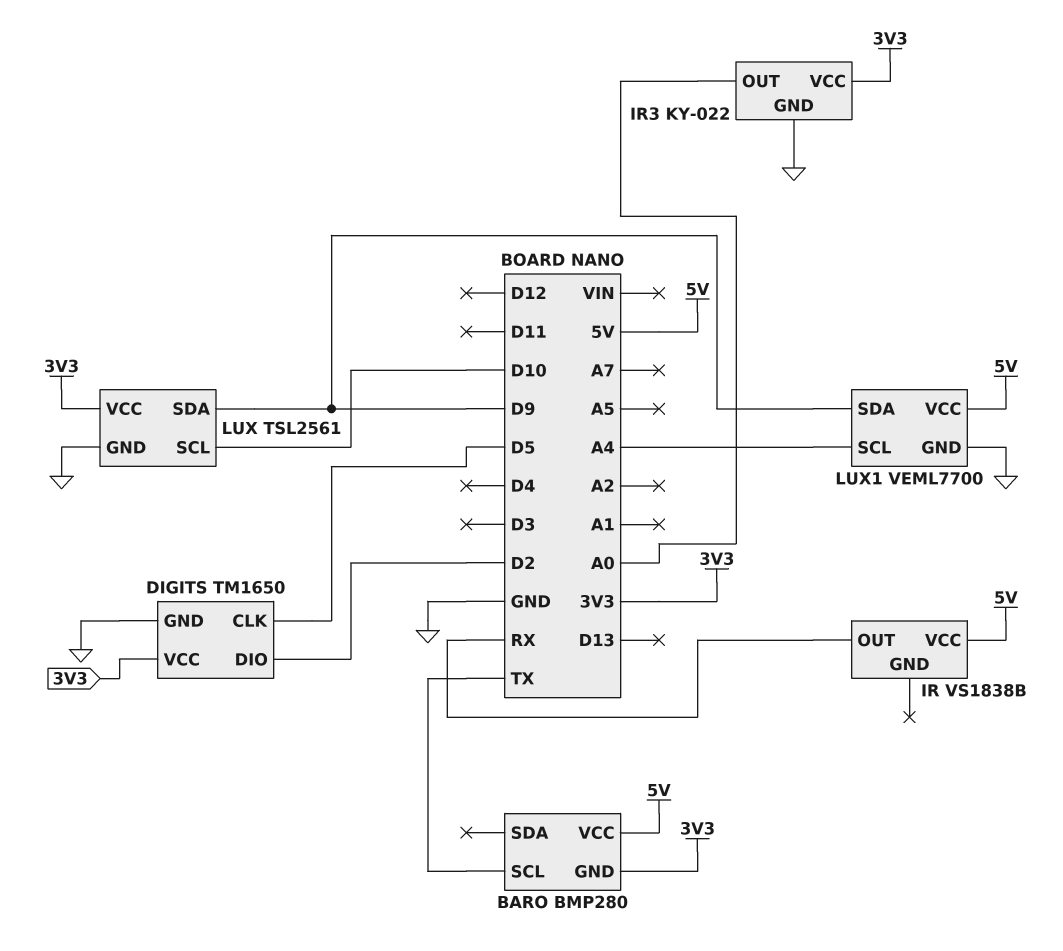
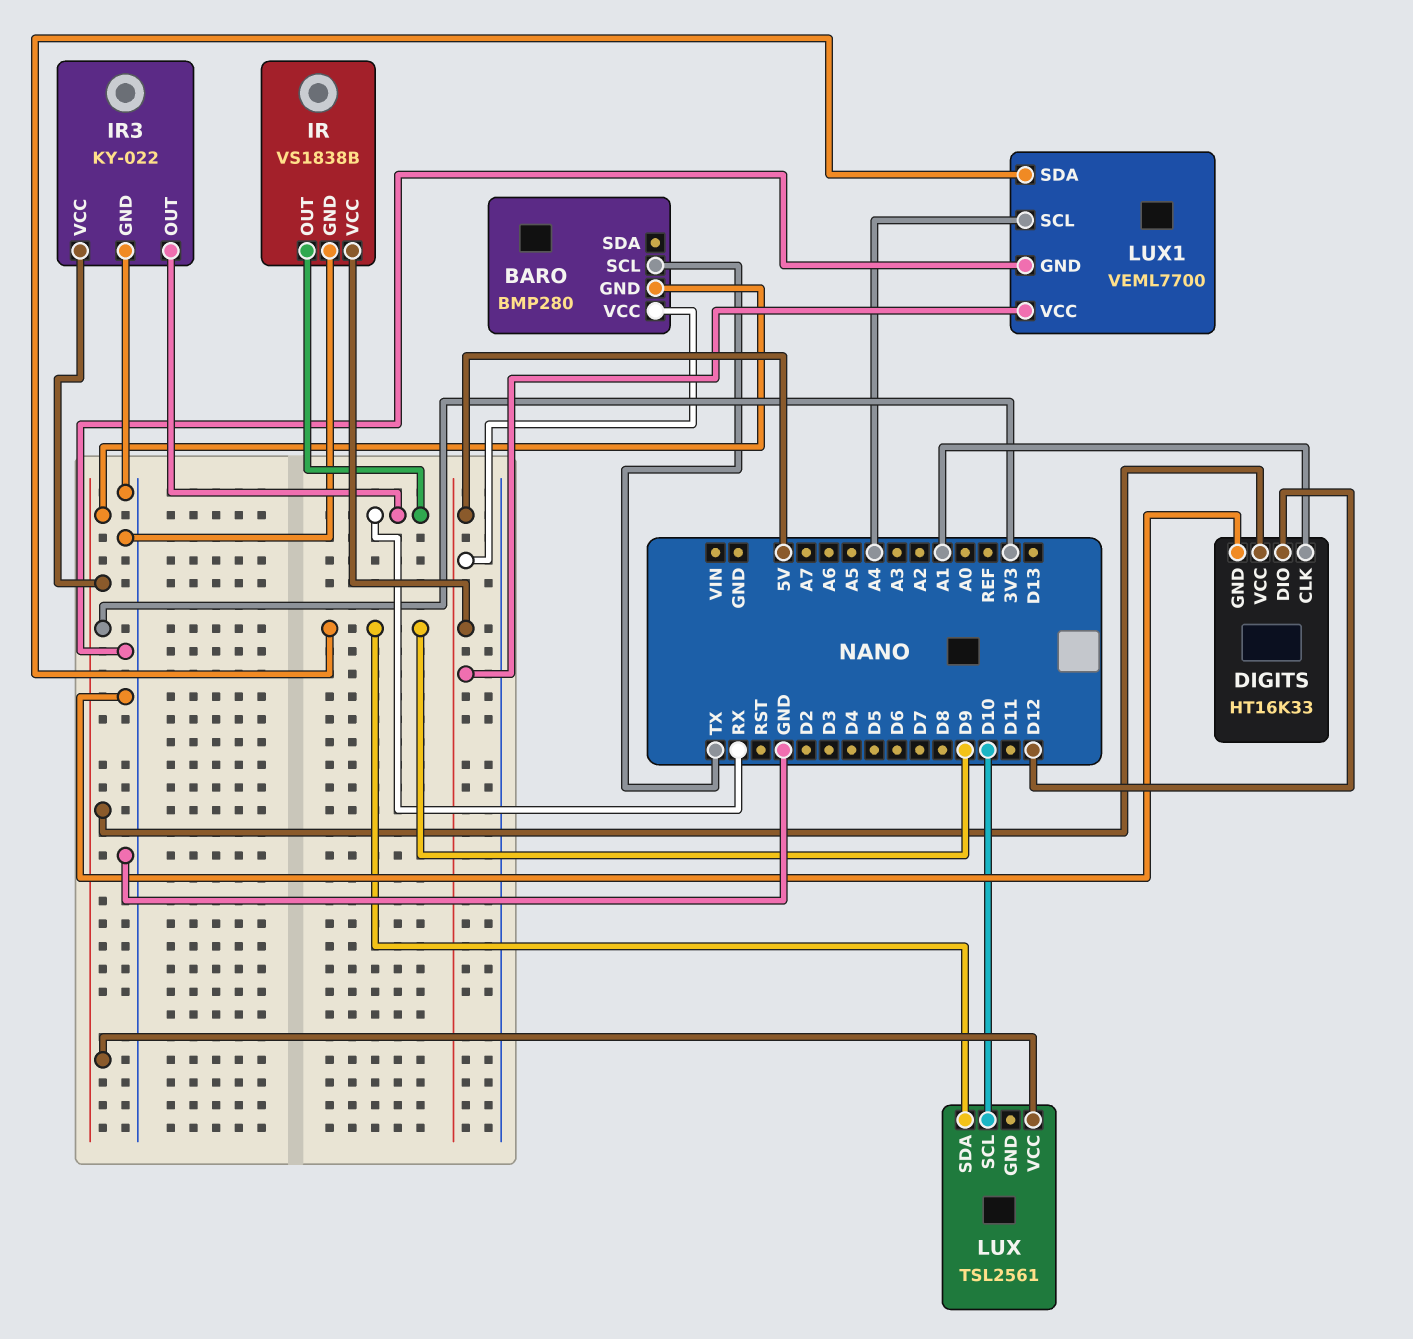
DIGITS: TM1650 -> HT16K33
DIGITS pin CLK: D5 -> A1
DIGITS pin DIO: D2 -> D12
IR pin GND: none -> GND
IR3 pin OUT: A0 -> RX
LUX pin GND: GND -> none

